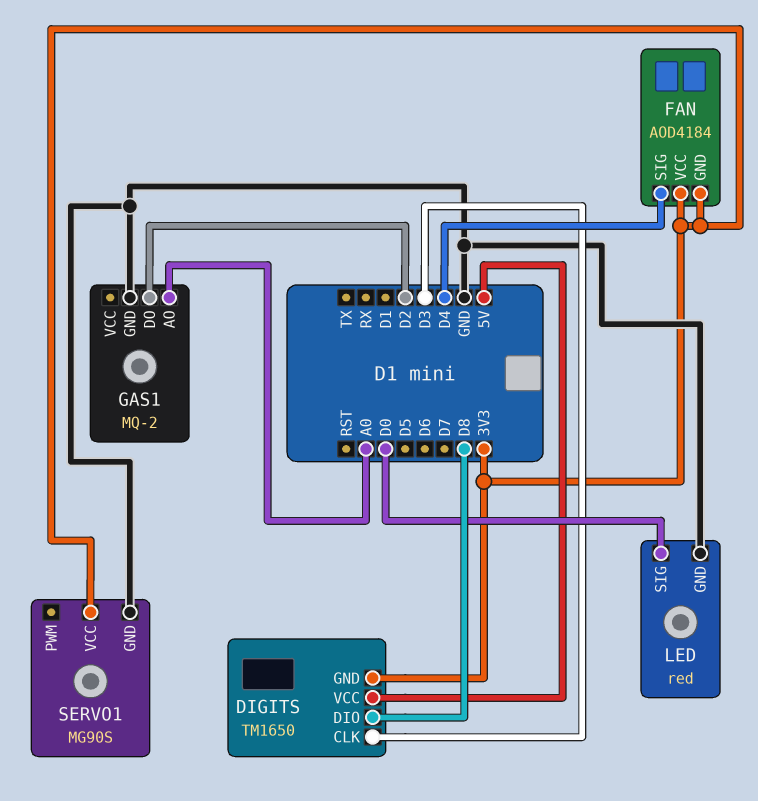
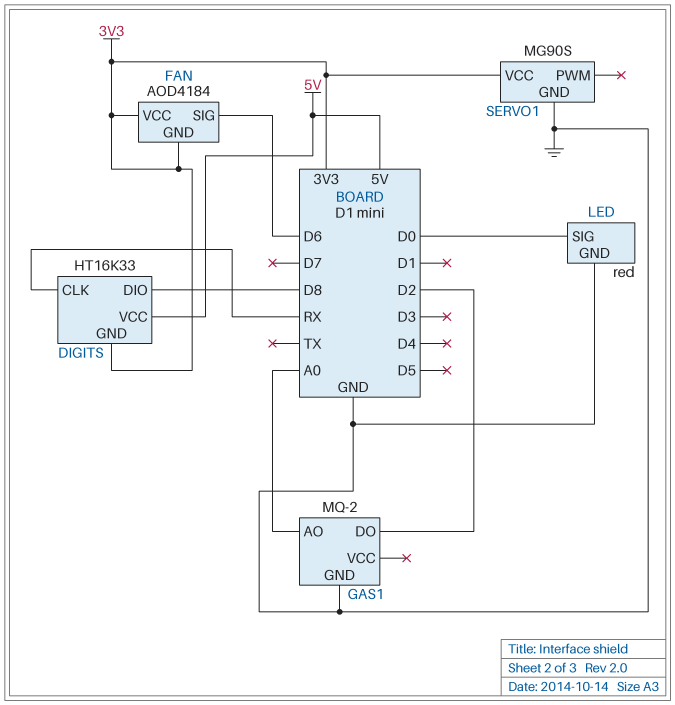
DIGITS: TM1650 -> HT16K33
DIGITS pin CLK: D3 -> RX
FAN pin SIG: D4 -> D6

